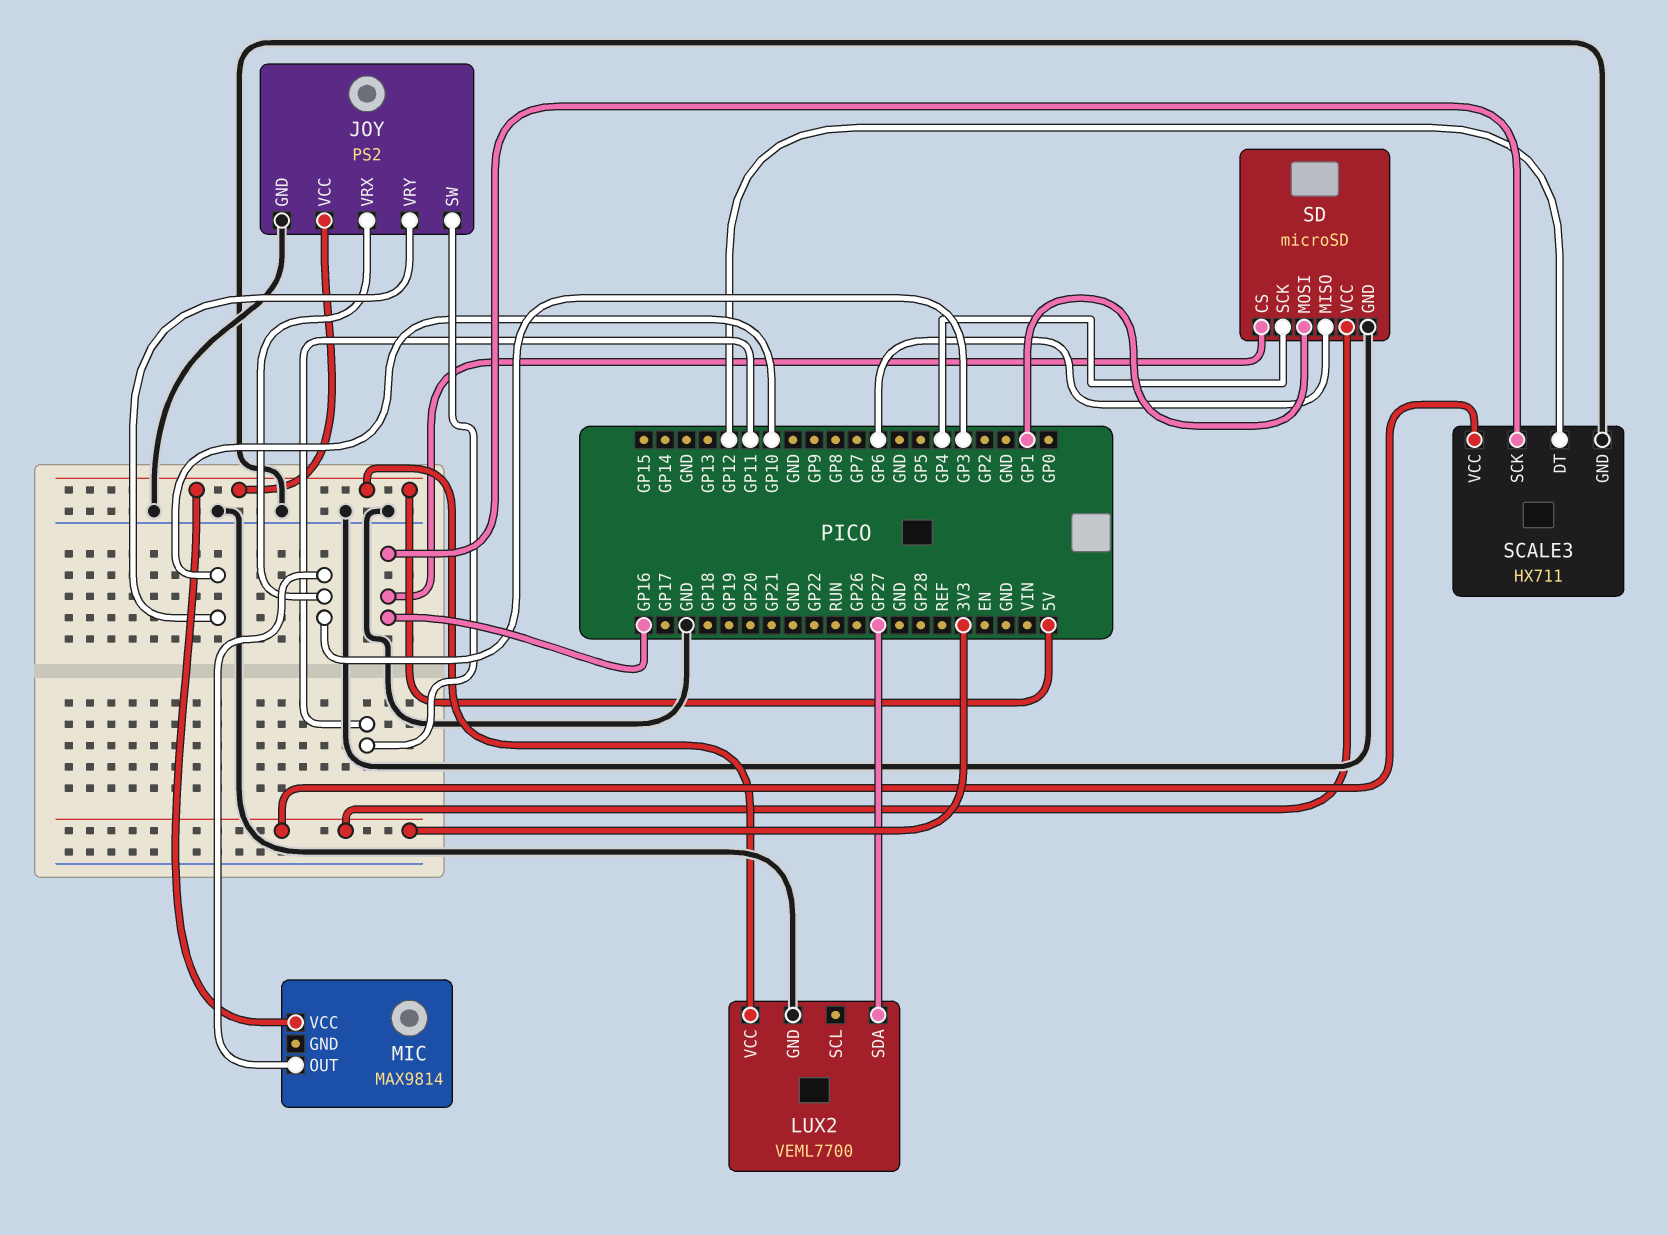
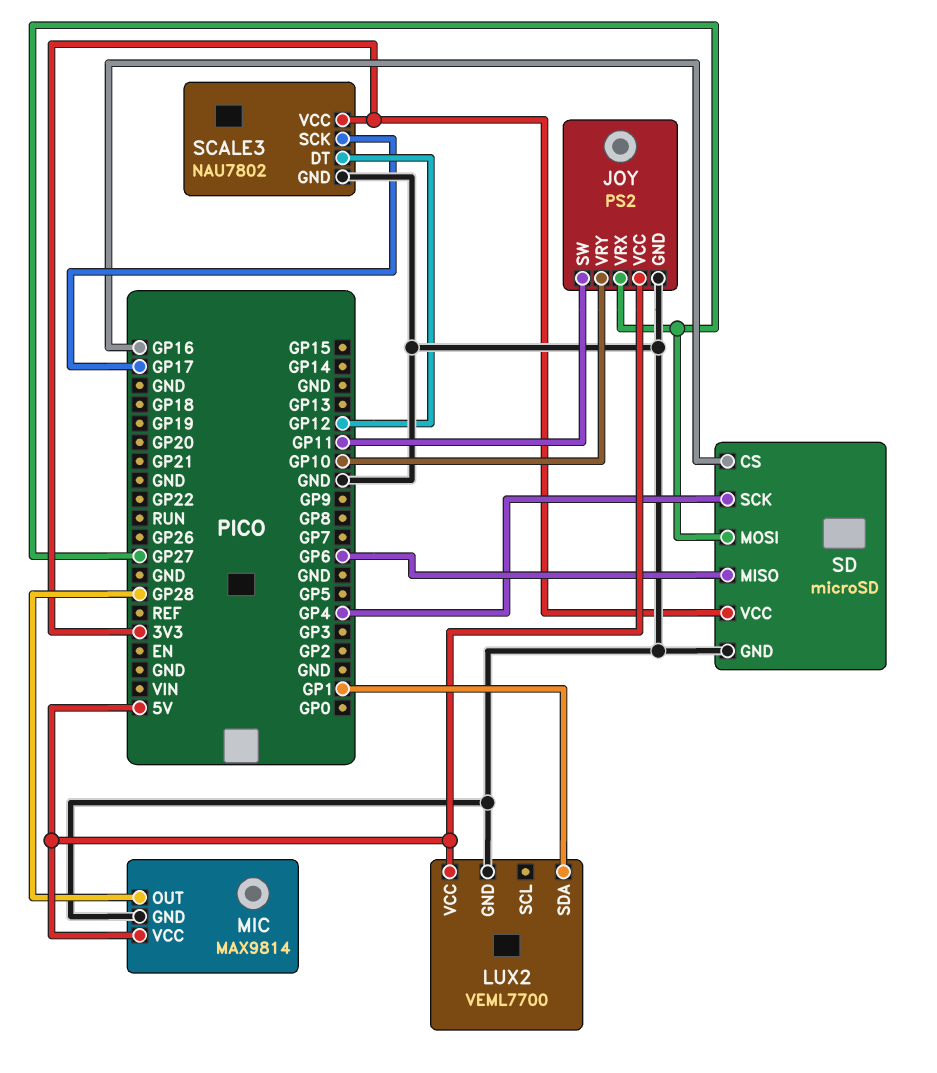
JOY pin VRX: GP3 -> GP27
LUX2 pin SDA: GP27 -> GP1
MIC pin GND: none -> GND
MIC pin OUT: GP3 -> GP28
SCALE3: HX711 -> NAU7802
SCALE3 pin SCK: GP16 -> GP17
SD pin MOSI: GP1 -> GP27

